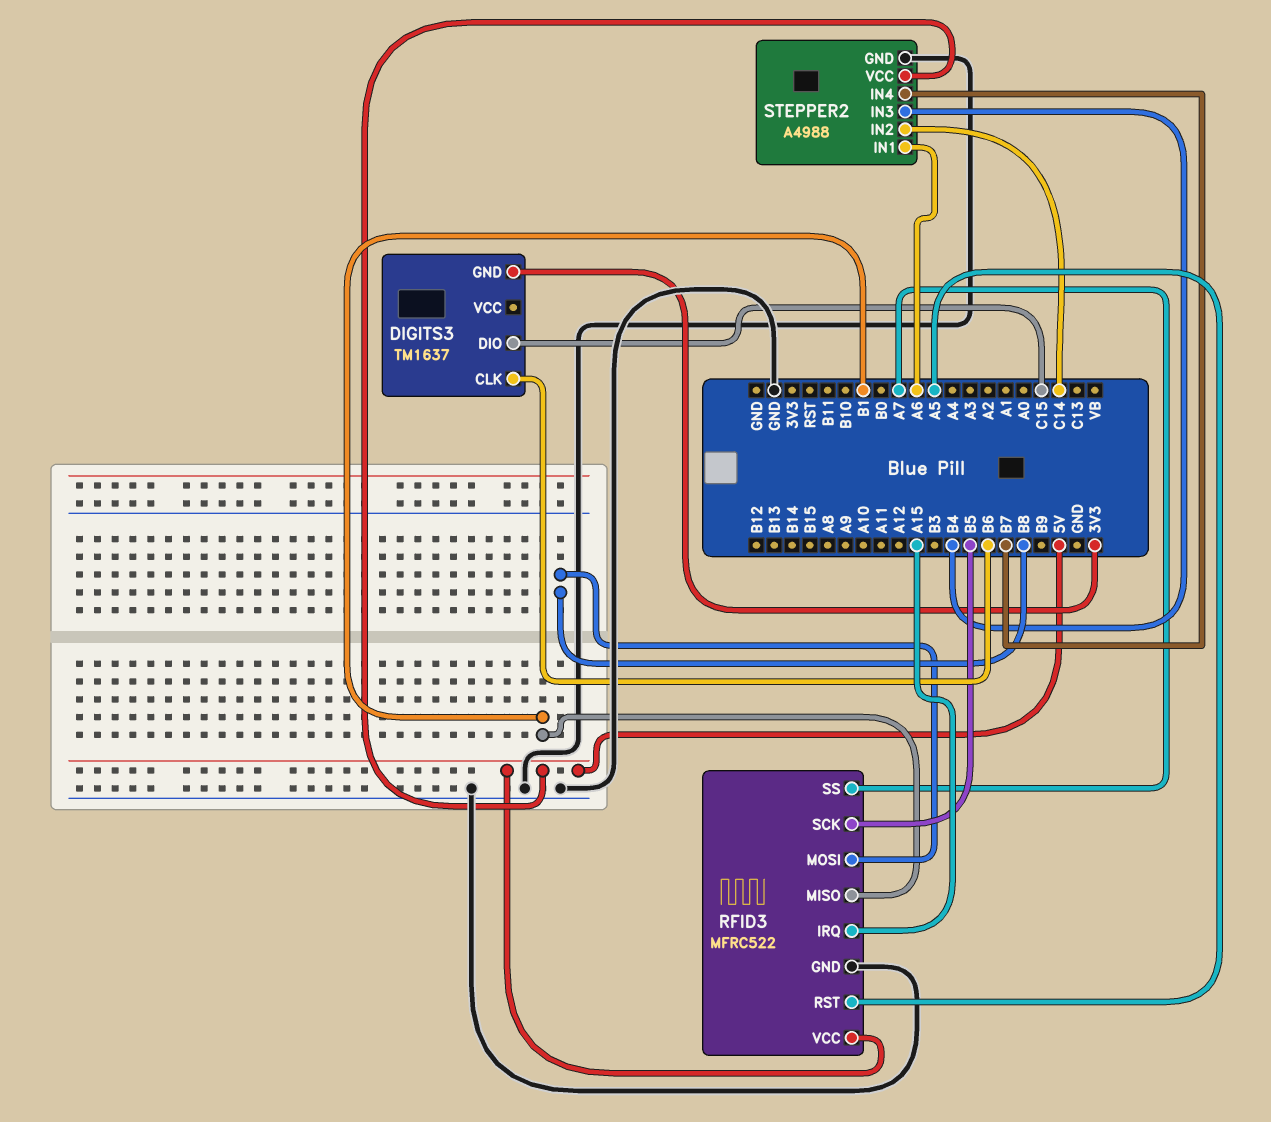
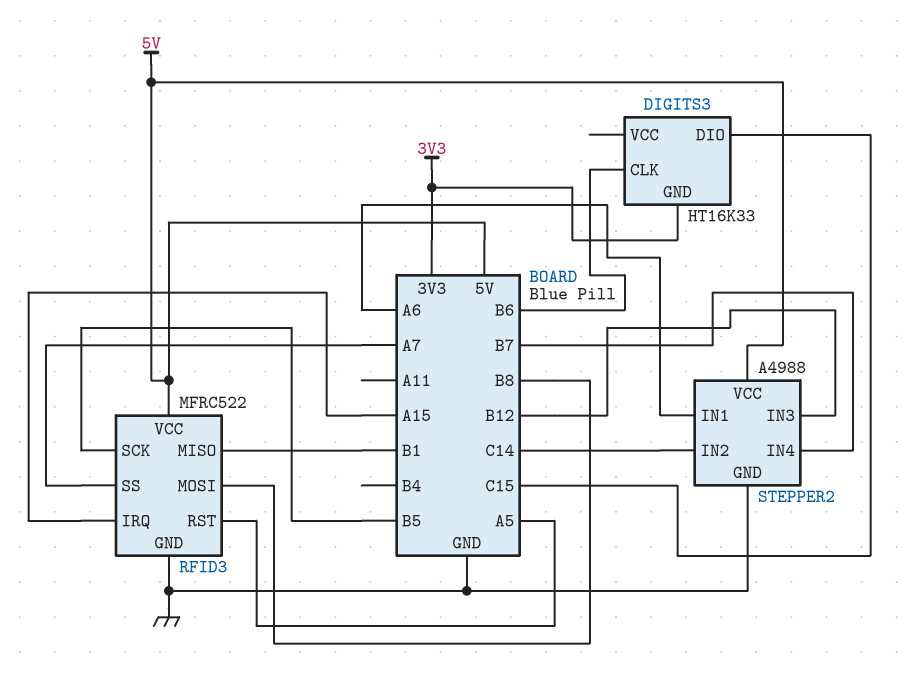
DIGITS3: TM1637 -> HT16K33
STEPPER2 pin IN3: B4 -> B12

